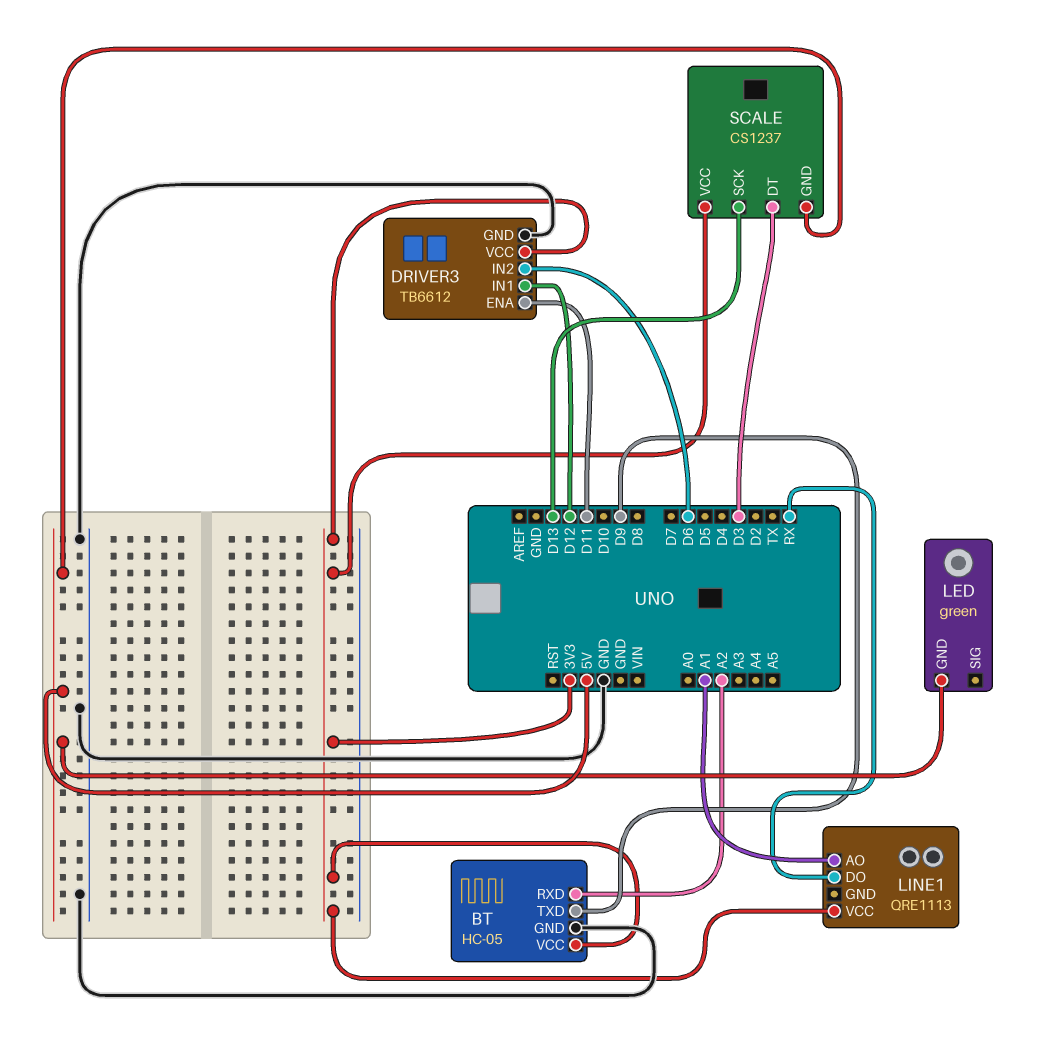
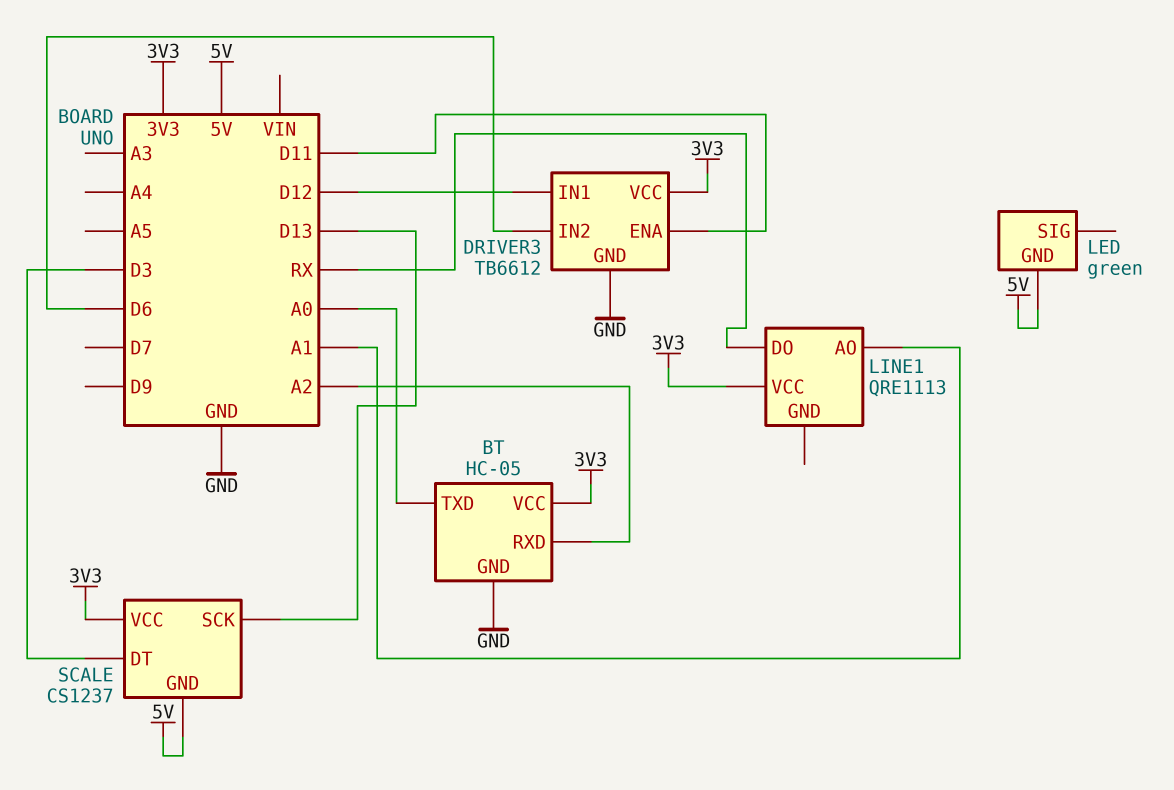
BT pin TXD: D9 -> A0

